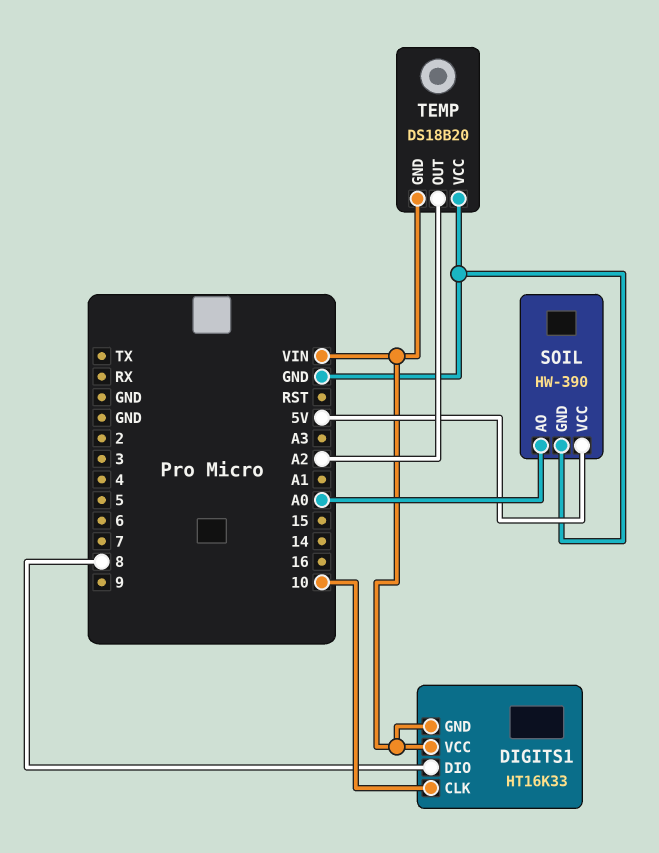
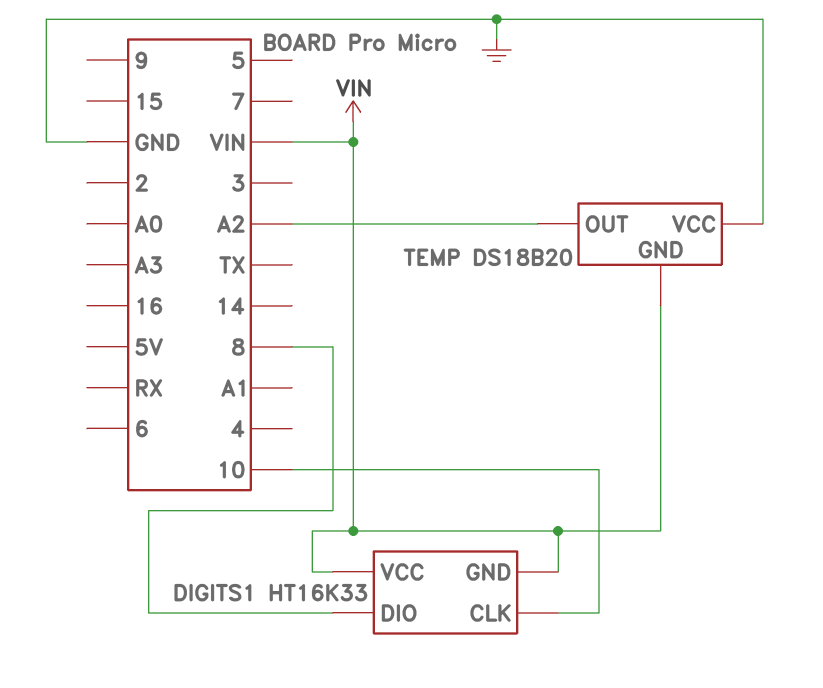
SOIL: HW-390 -> none
SOIL pin AO: A0 -> none
SOIL pin GND: GND -> none
SOIL pin VCC: 5V -> none

